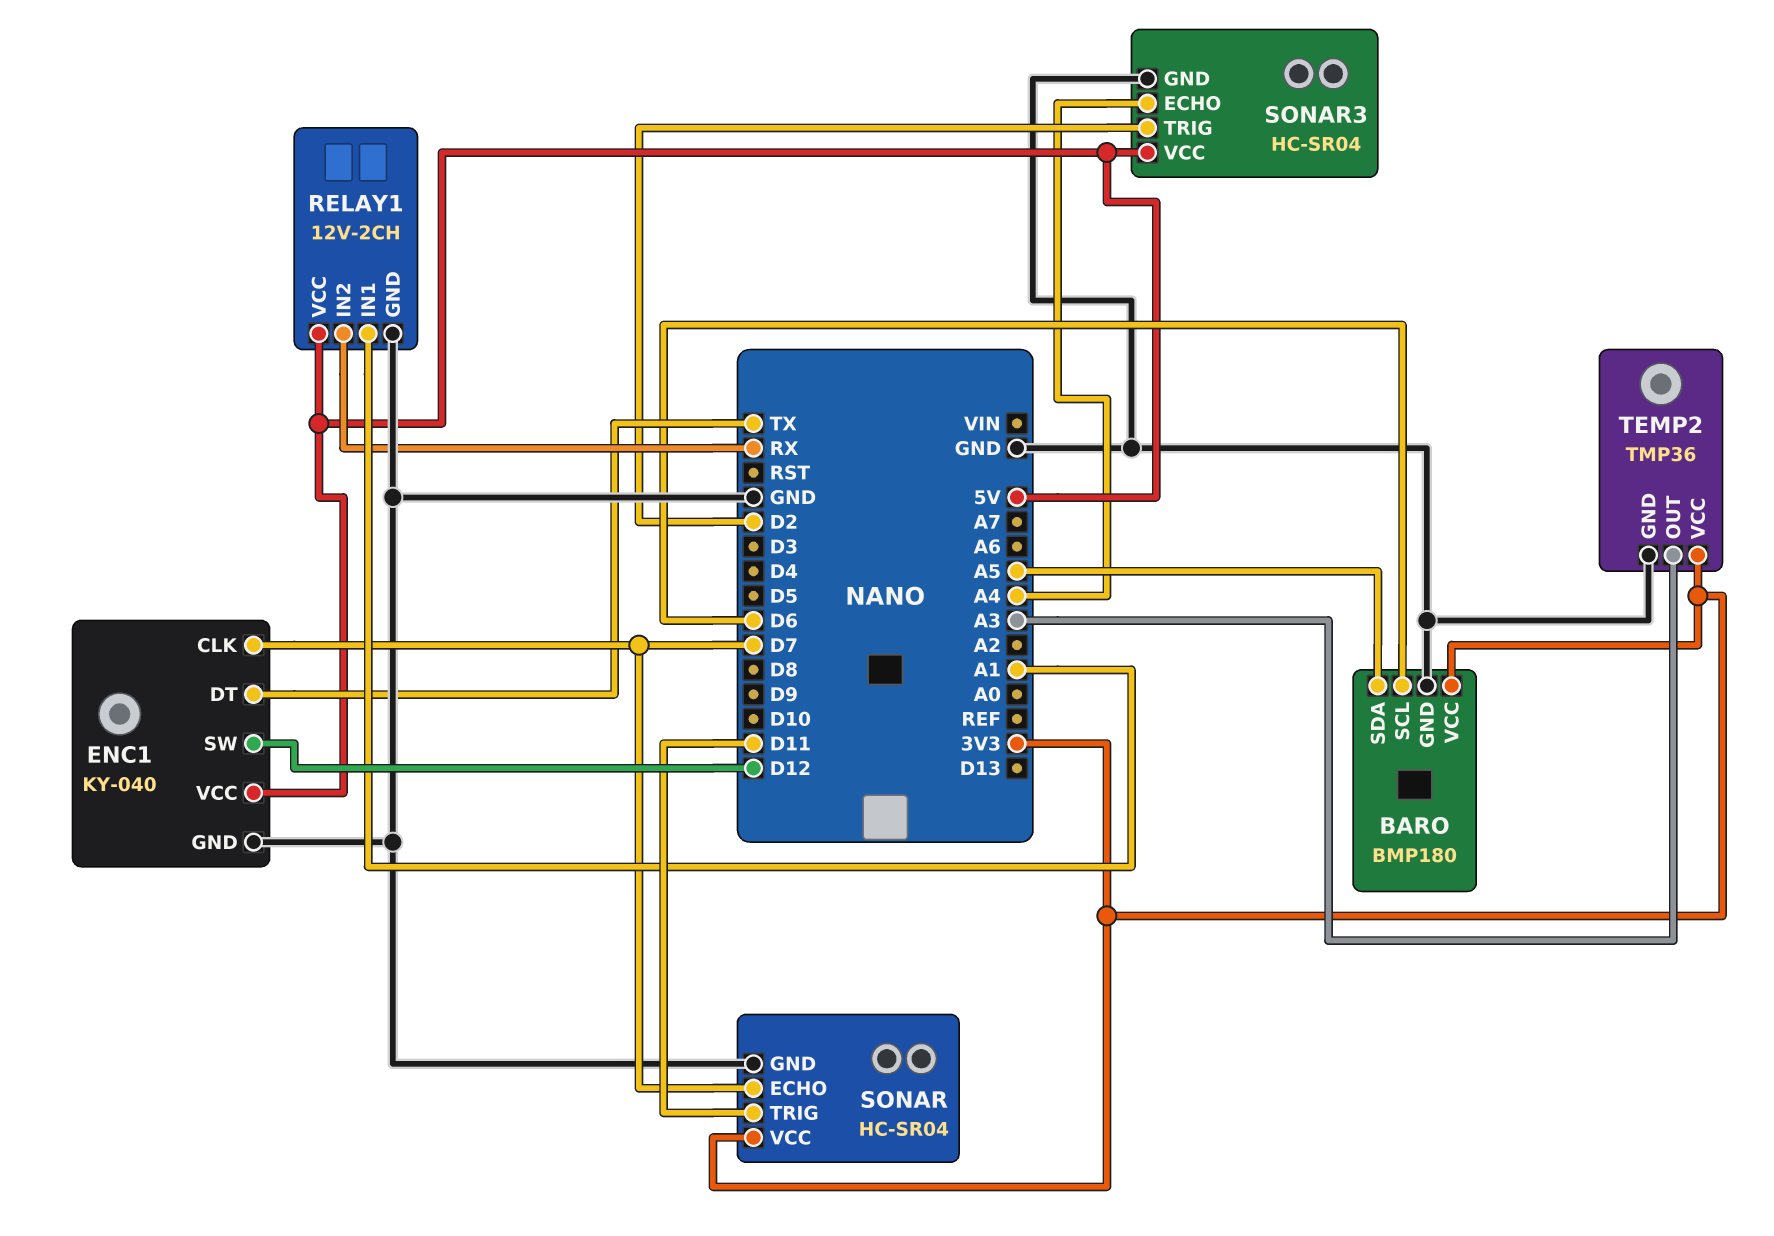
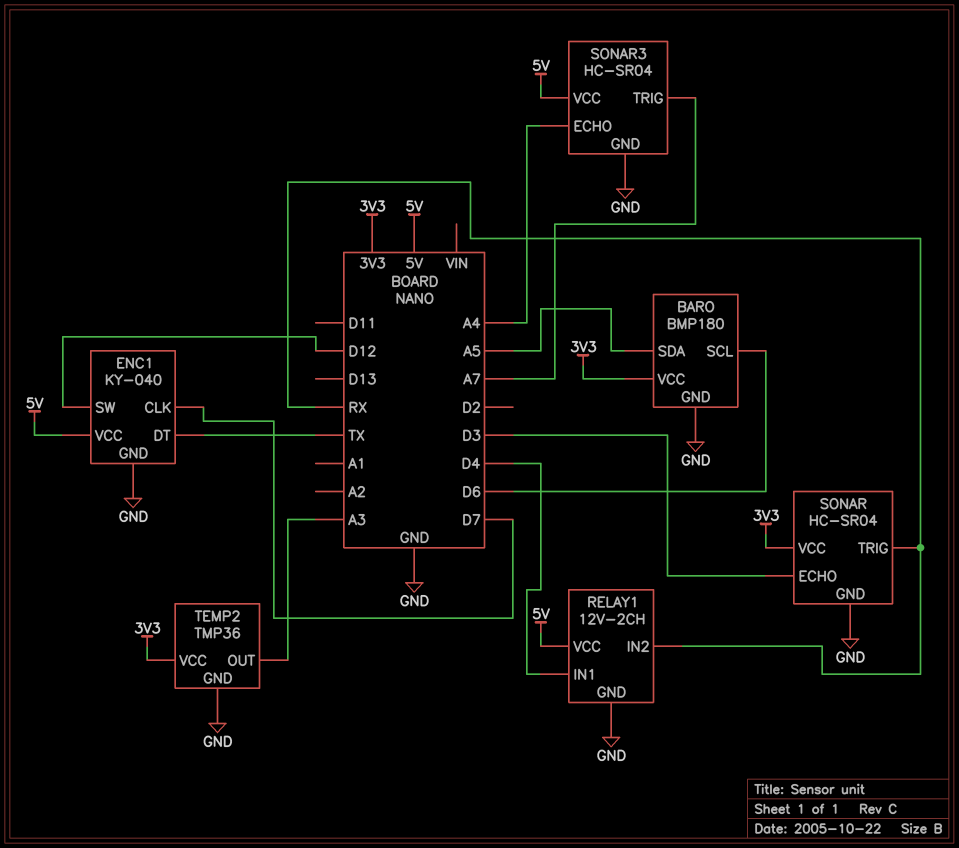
RELAY1 pin IN1: A1 -> D4
SONAR pin ECHO: D7 -> D3
SONAR pin TRIG: D11 -> RX
SONAR3 pin TRIG: D2 -> A7

